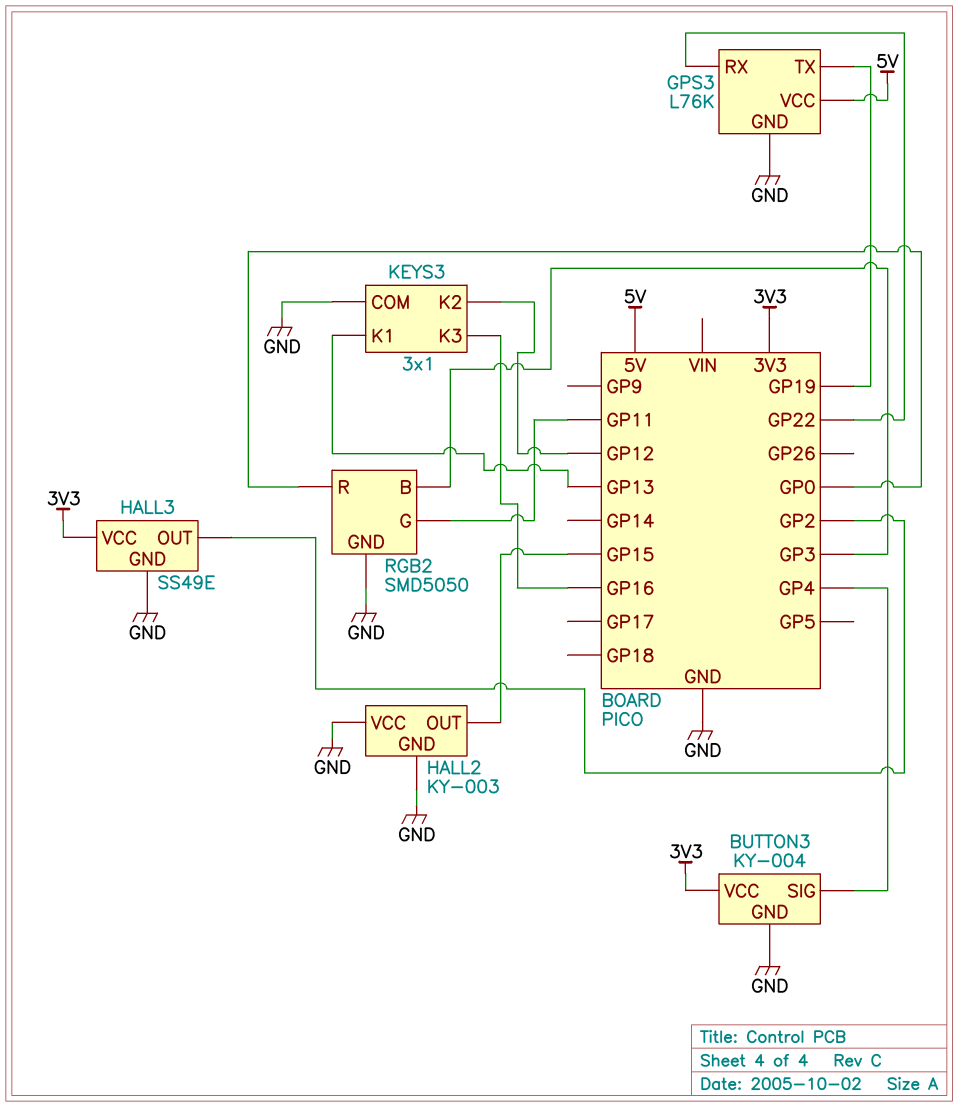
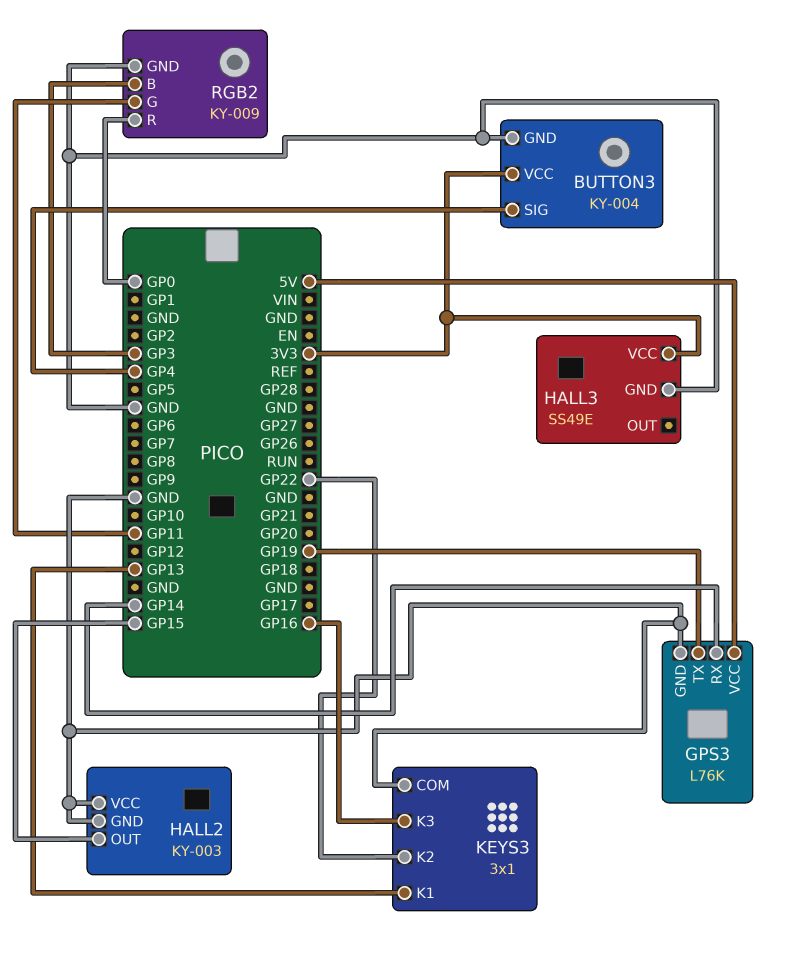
GPS3 pin RX: GP22 -> GP14
HALL3 pin OUT: GP2 -> none
KEYS3 pin K2: GP12 -> GP22
RGB2: SMD5050 -> KY-009

